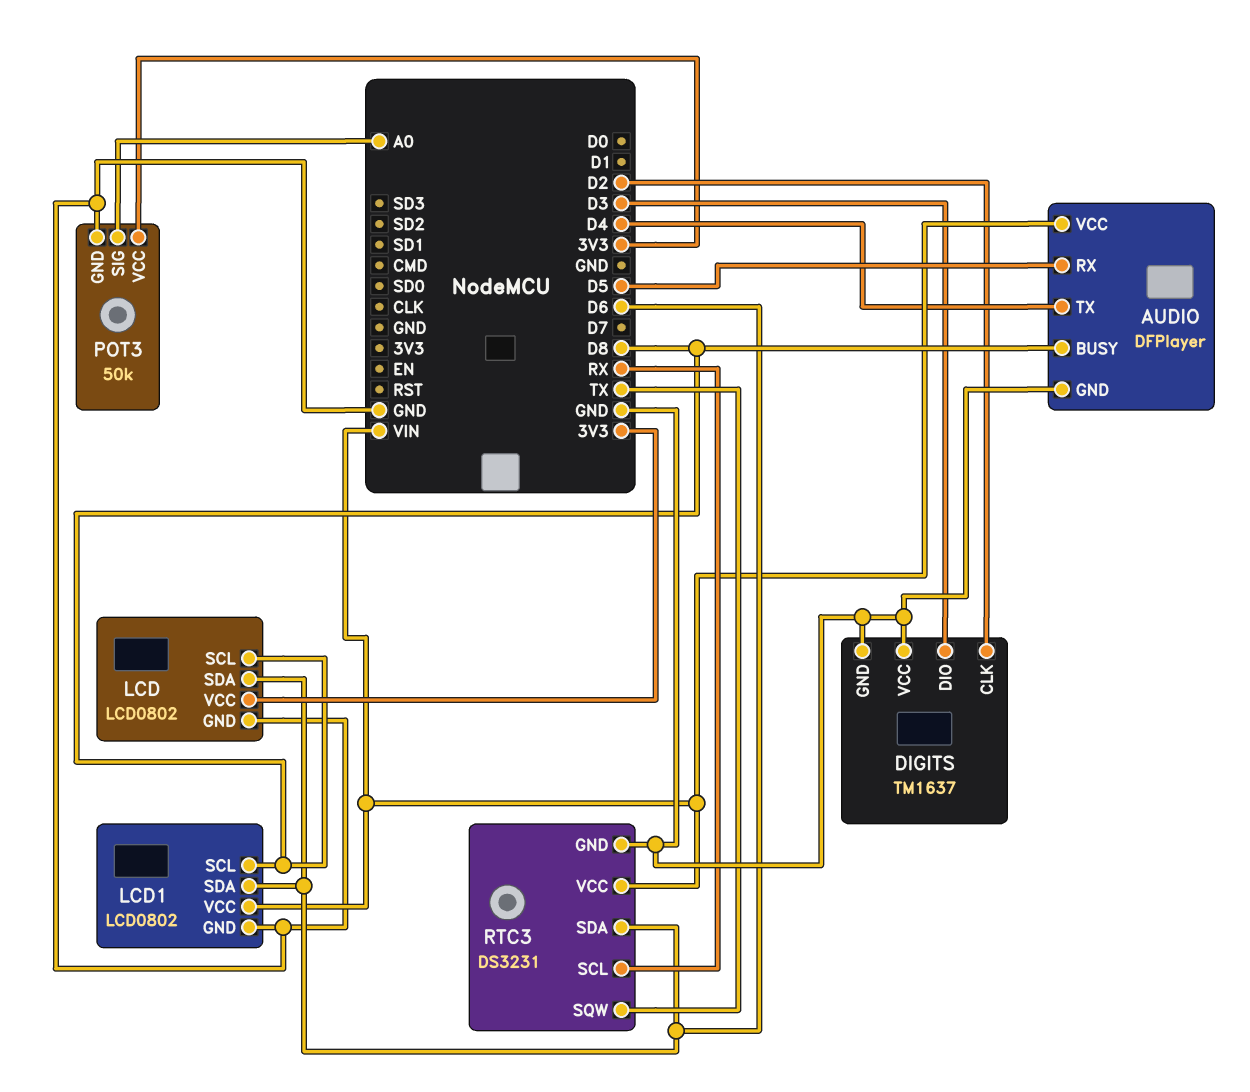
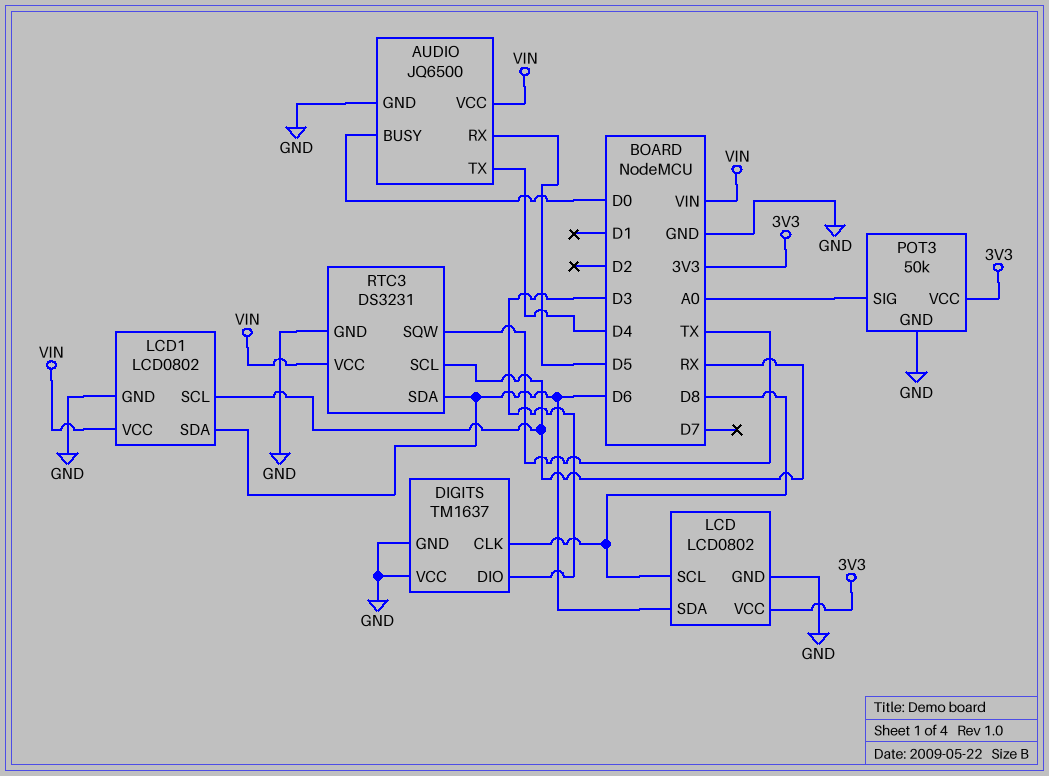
AUDIO: DFPlayer -> JQ6500
AUDIO pin BUSY: D8 -> D0
DIGITS pin CLK: D2 -> D8
LCD1 pin SCL: D8 -> RX

